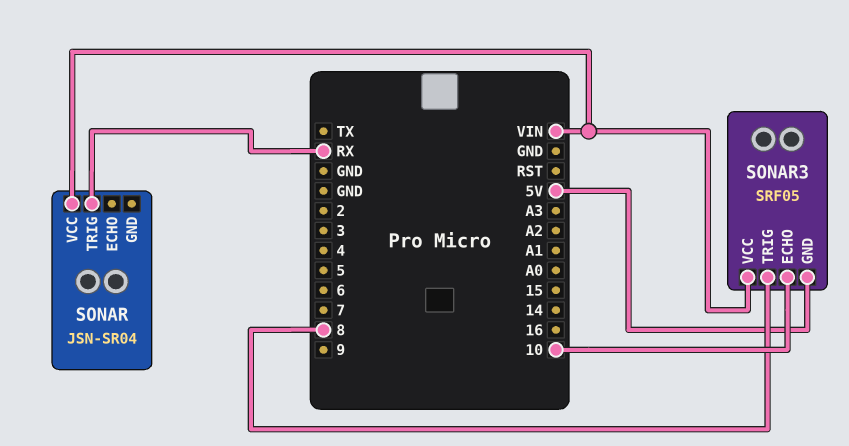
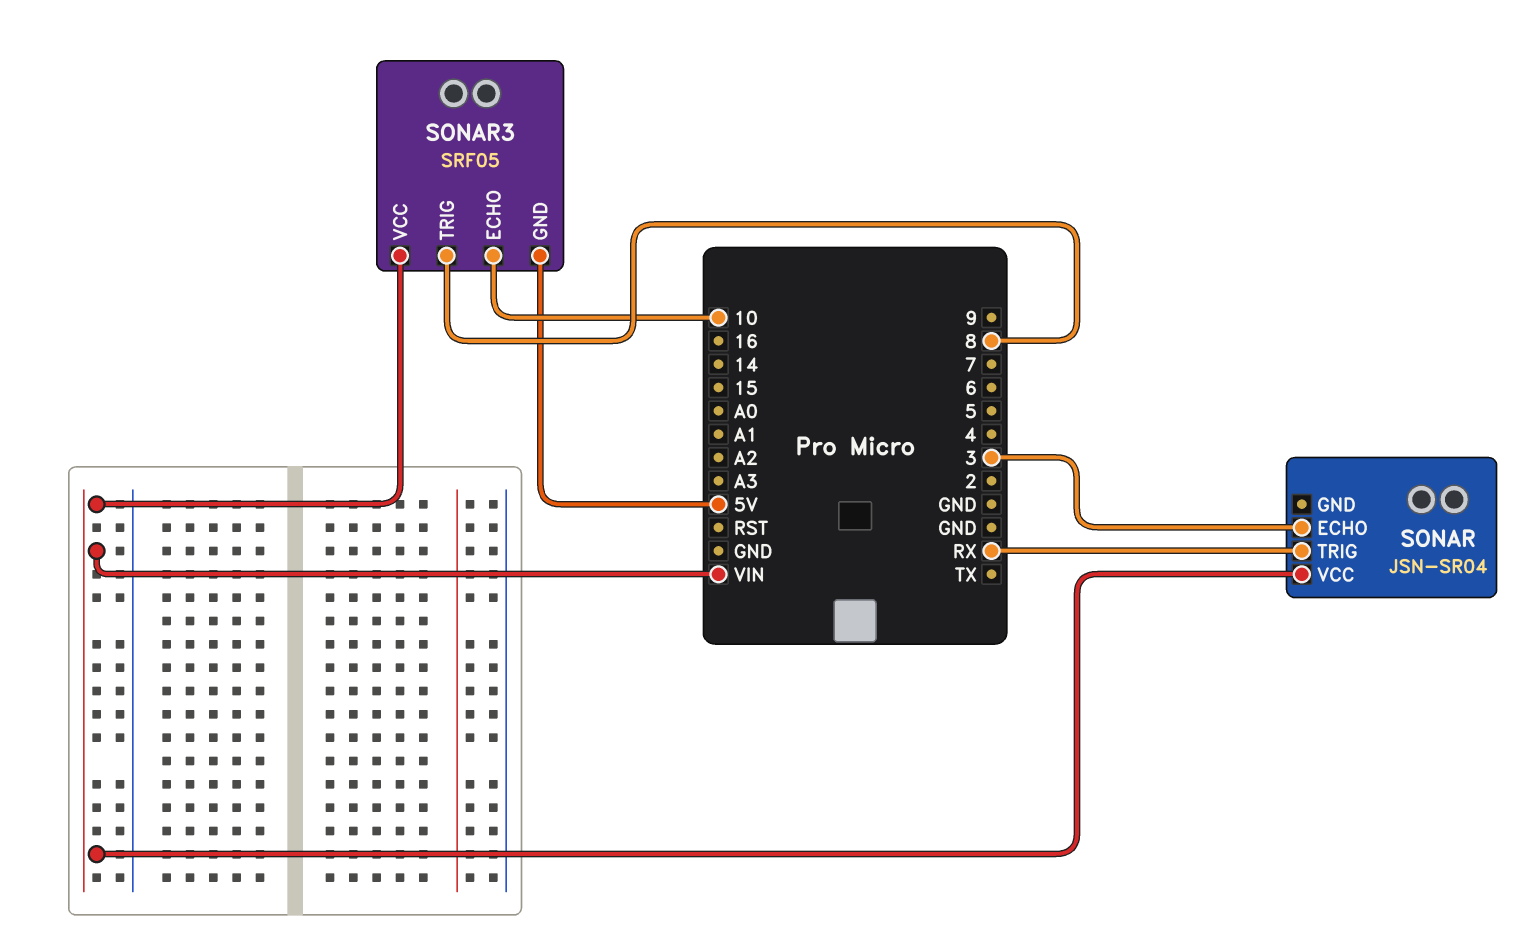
SONAR pin ECHO: none -> 3

